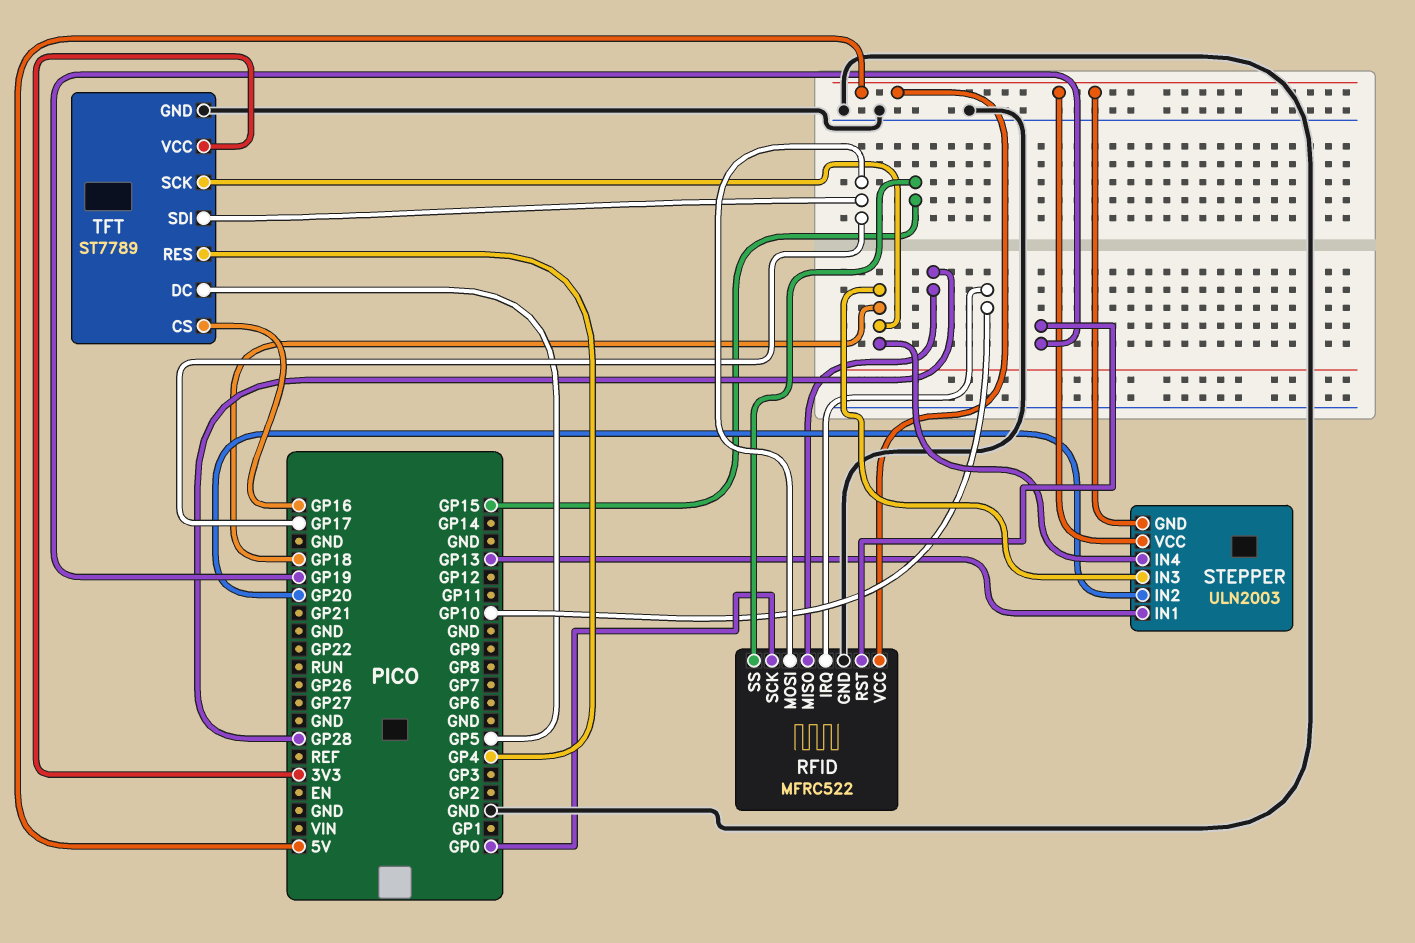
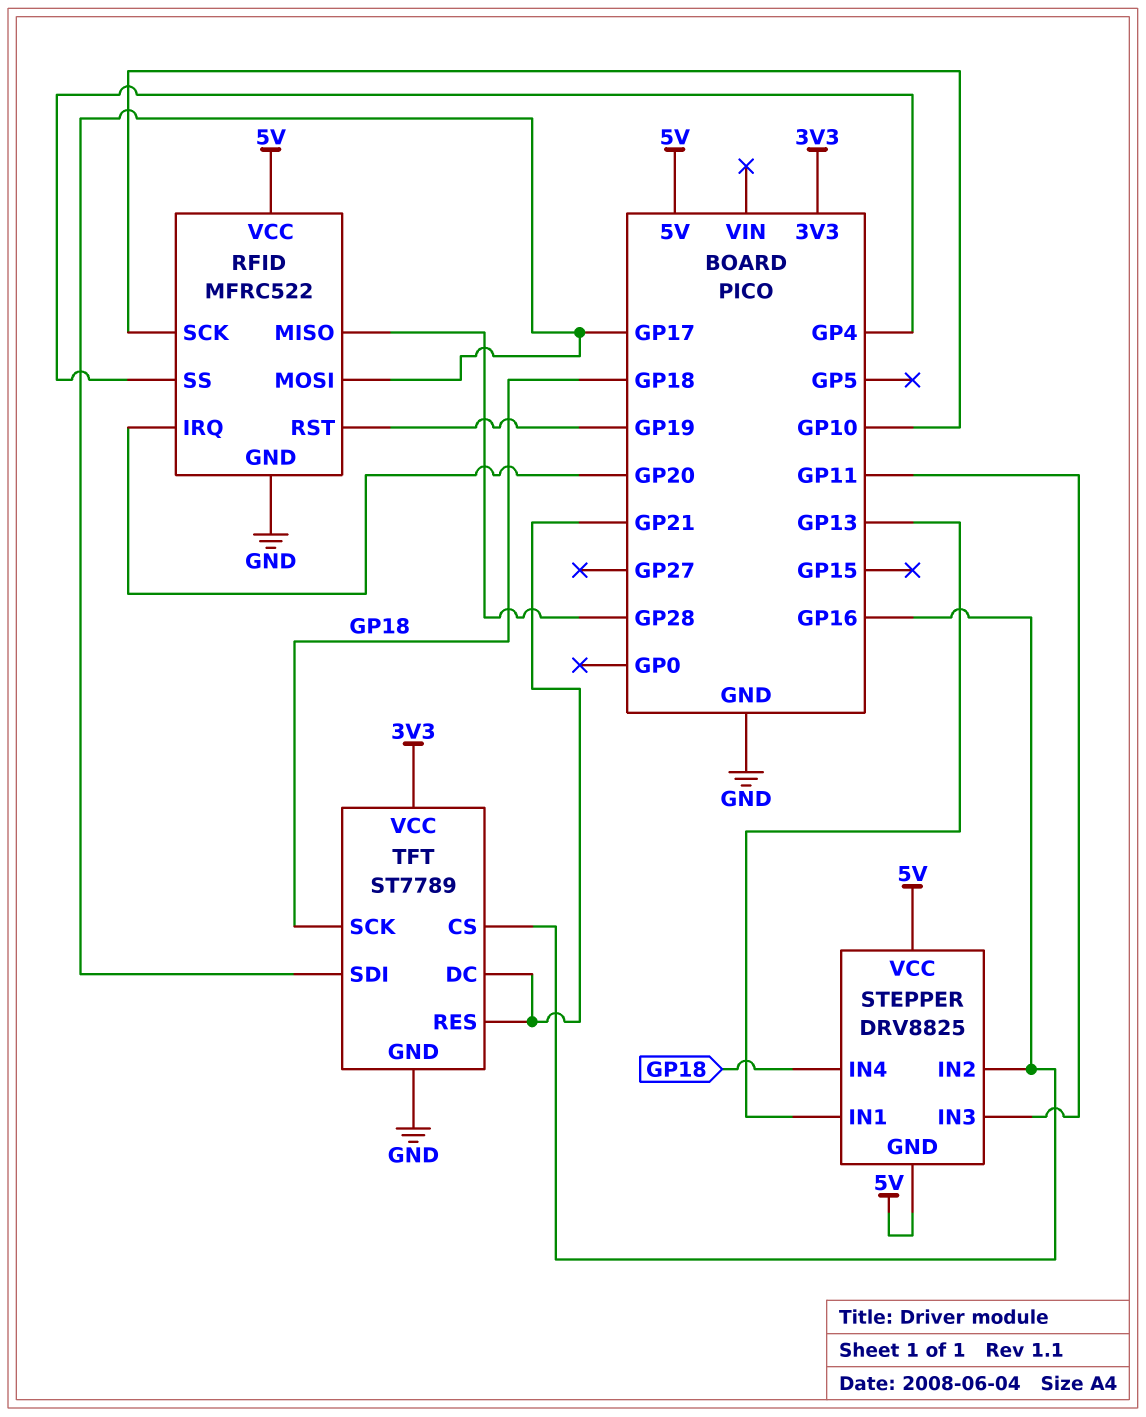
RFID pin IRQ: GP10 -> GP20
RFID pin SCK: GP0 -> GP10
RFID pin SS: GP15 -> GP4
STEPPER: ULN2003 -> DRV8825
STEPPER pin IN2: GP20 -> GP16
STEPPER pin IN3: GP18 -> GP11
TFT pin DC: GP5 -> GP21
TFT pin RES: GP4 -> GP21

